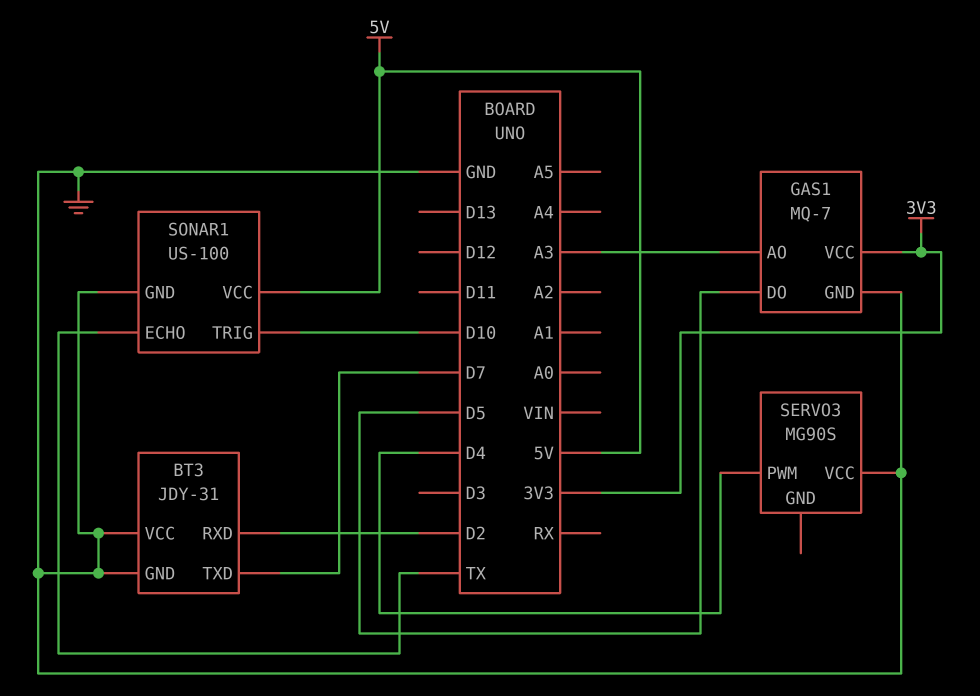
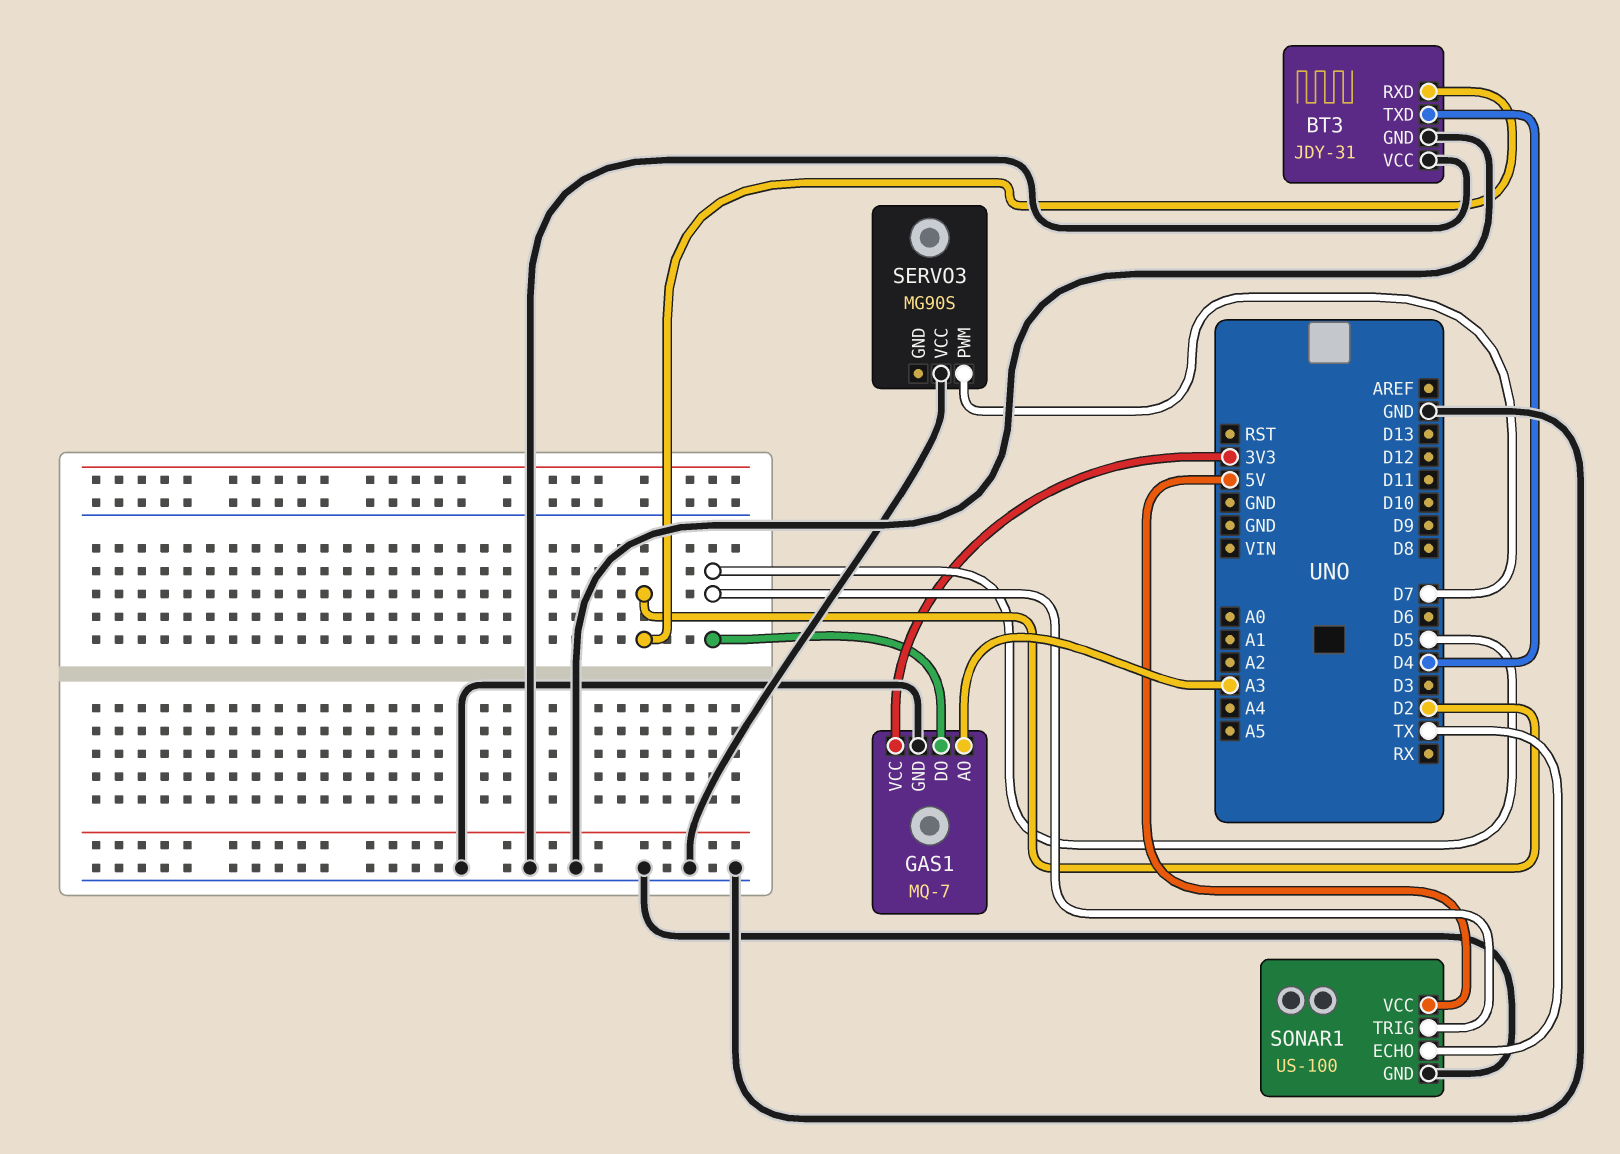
BT3 pin TXD: D7 -> D4
SERVO3 pin PWM: D4 -> D7
SONAR1 pin TRIG: D10 -> D5

